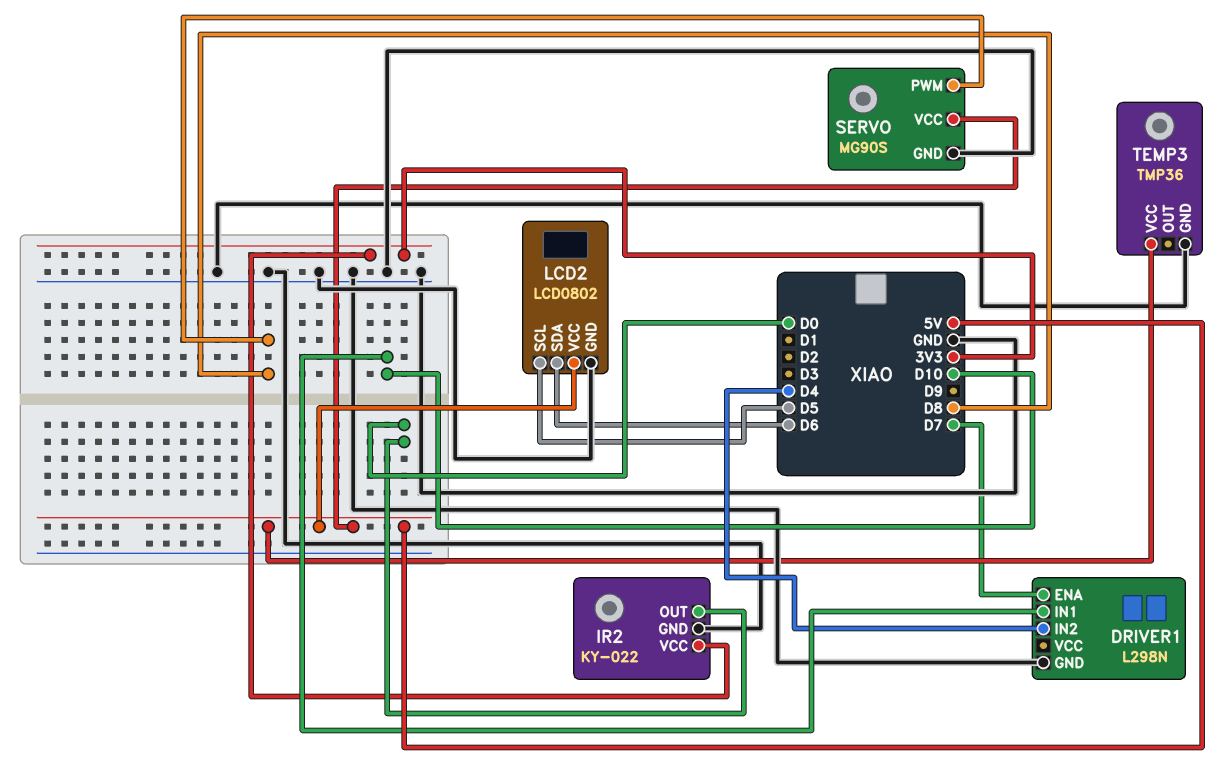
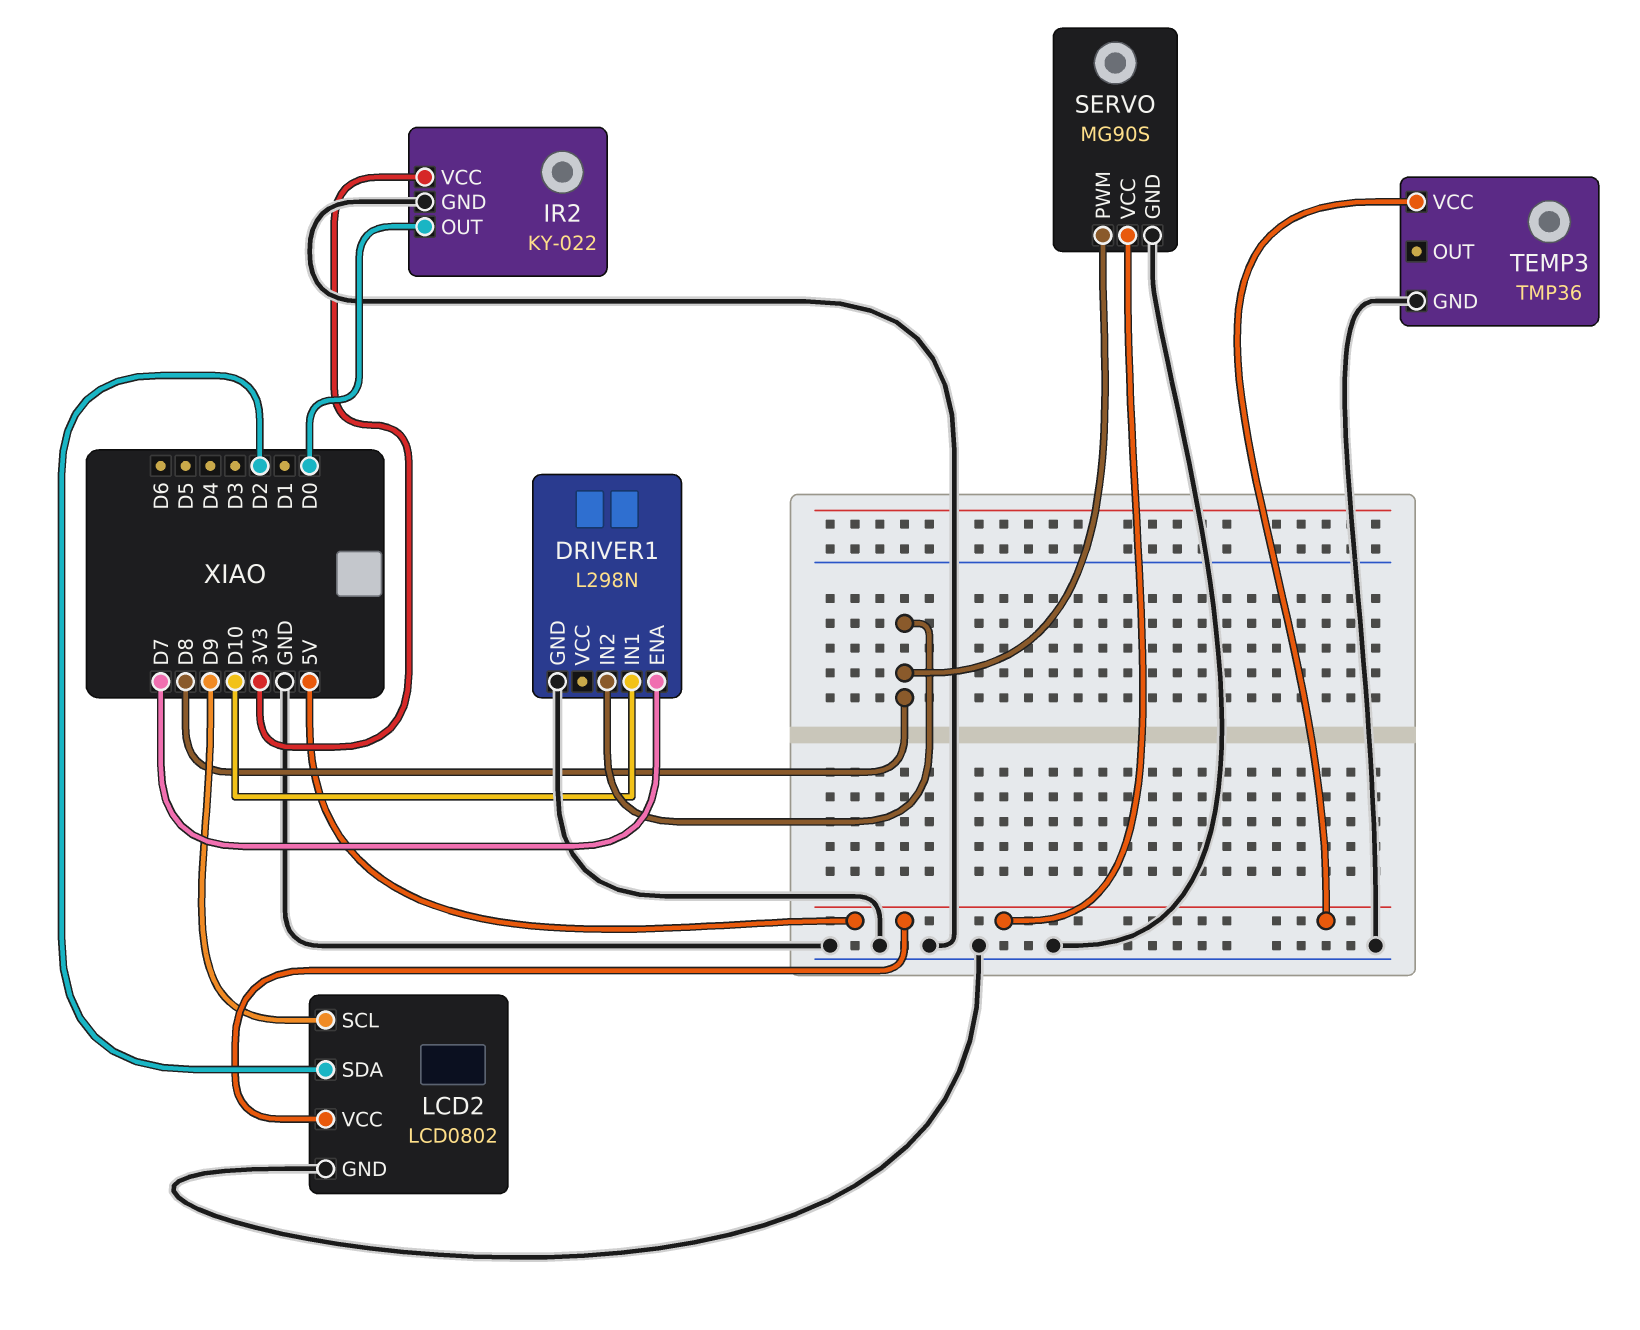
DRIVER1 pin IN2: D4 -> D8
LCD2 pin SCL: D5 -> D9
LCD2 pin SDA: D6 -> D2

